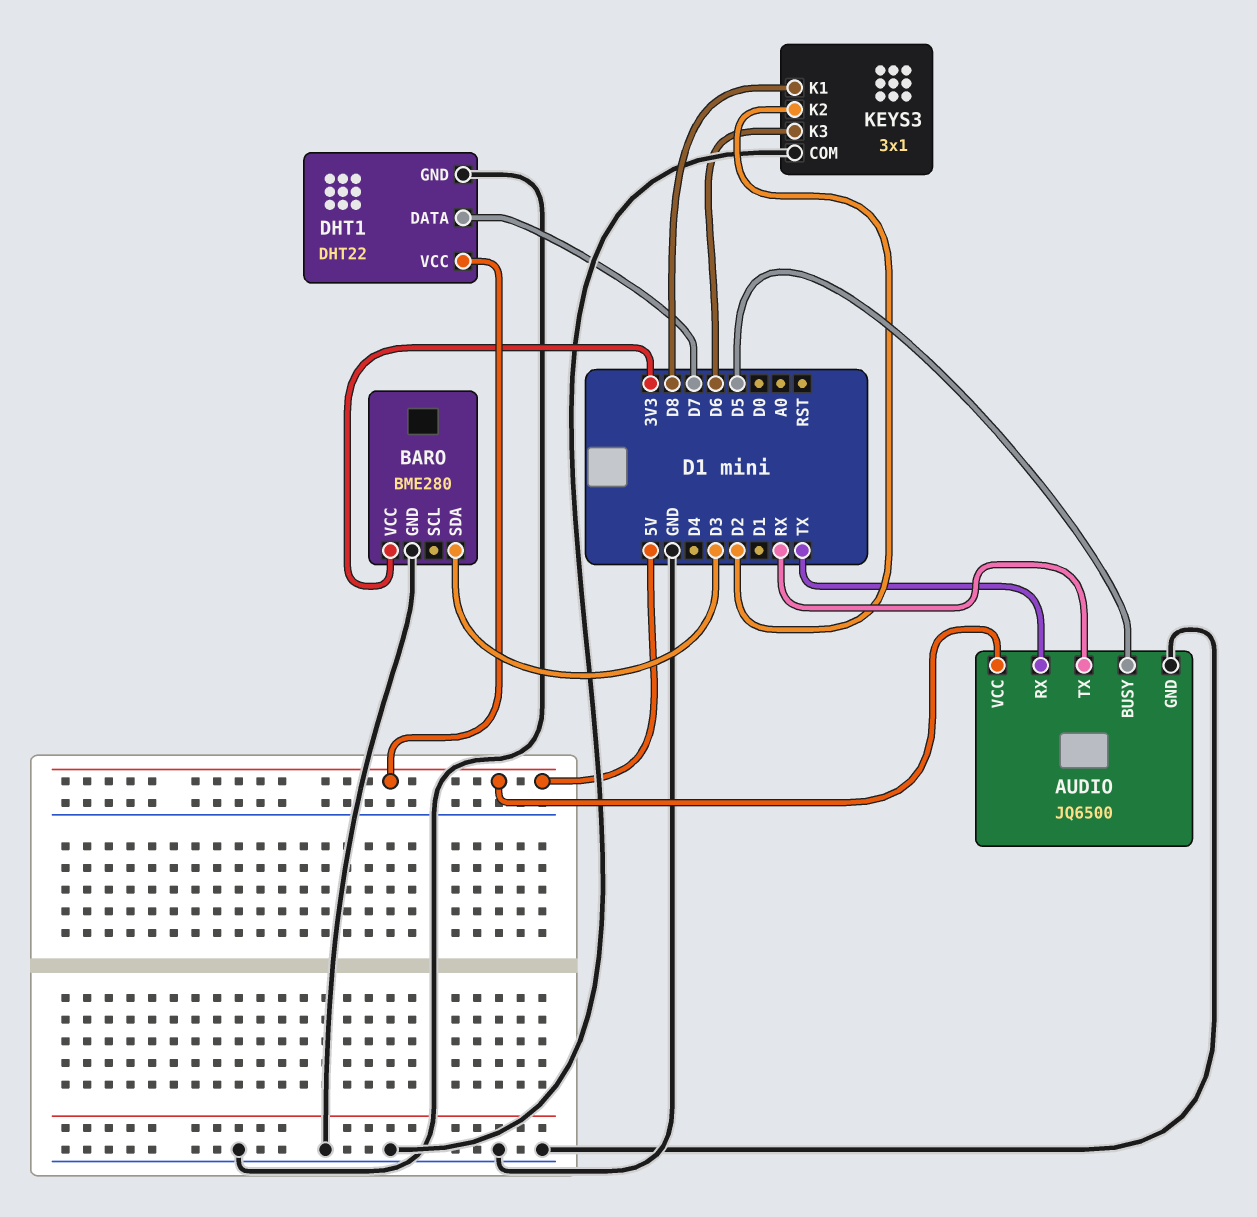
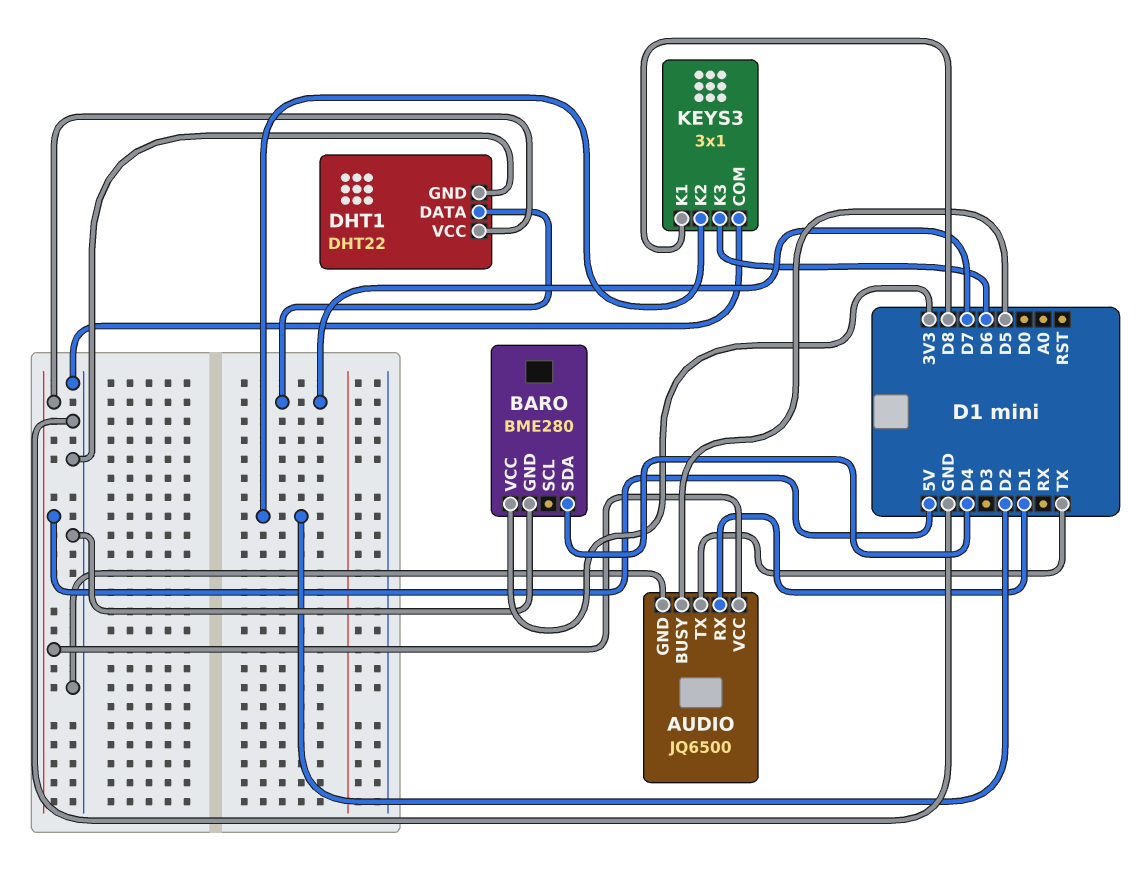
AUDIO pin RX: TX -> D1
AUDIO pin TX: RX -> TX
BARO pin SDA: D3 -> D4

